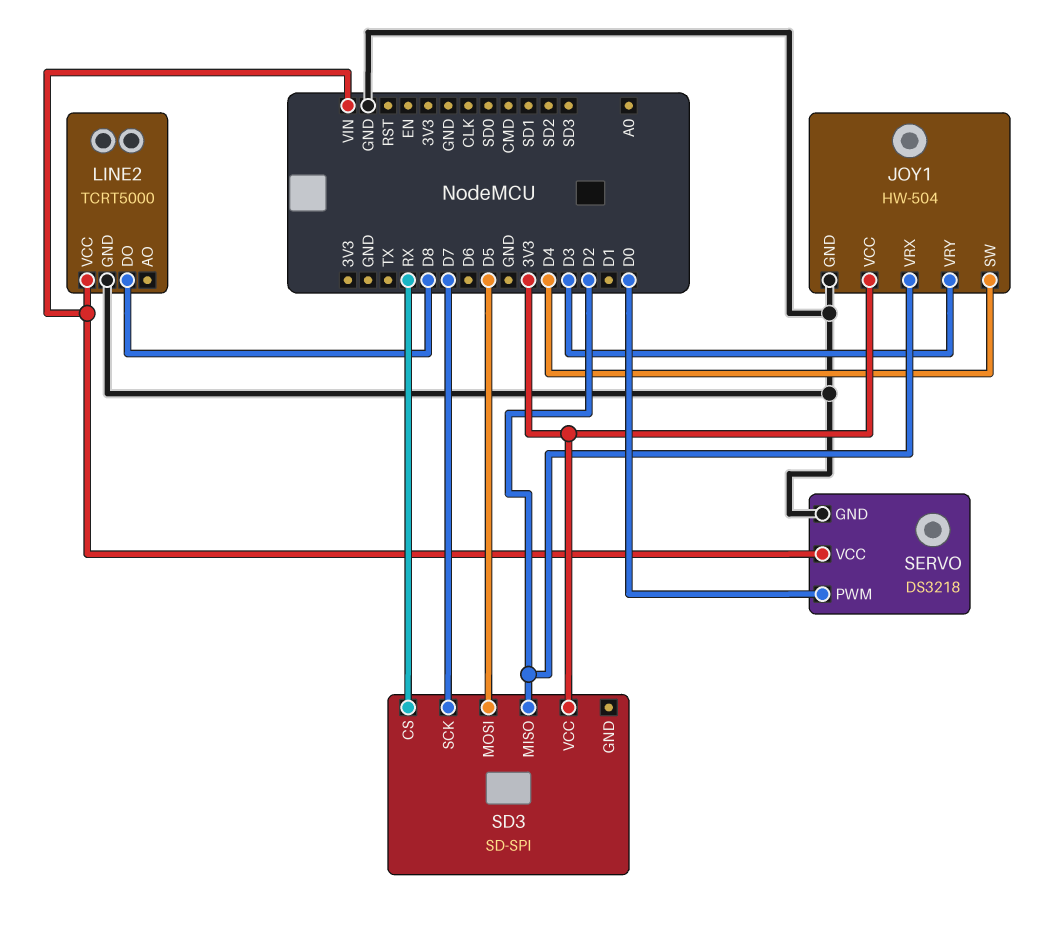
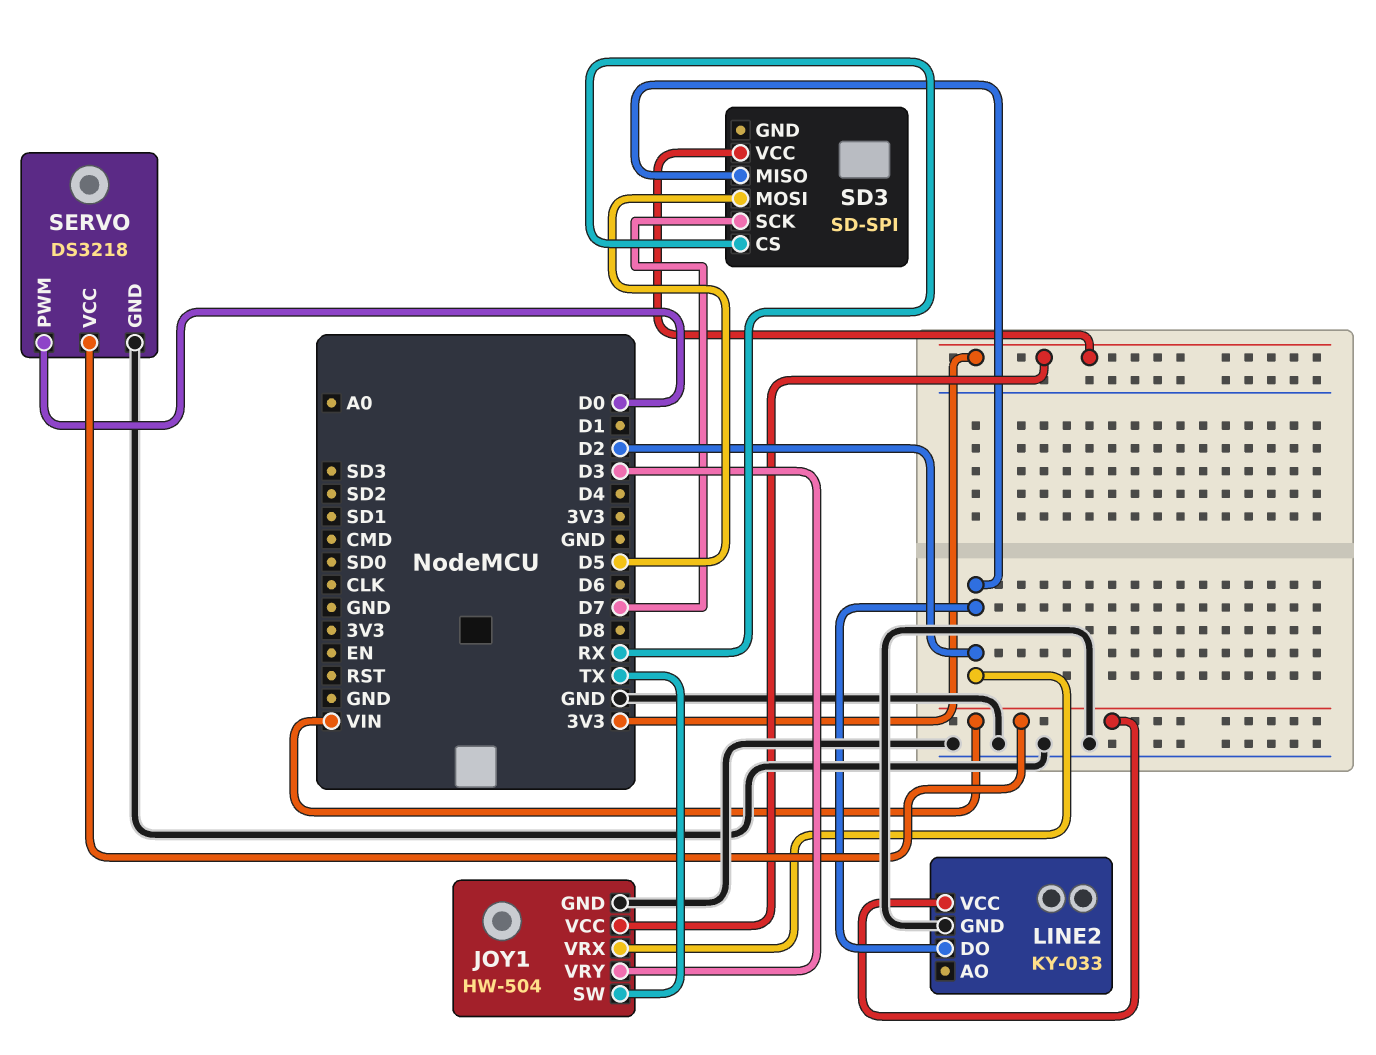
JOY1 pin SW: D4 -> TX
LINE2: TCRT5000 -> KY-033
LINE2 pin DO: D8 -> D2

